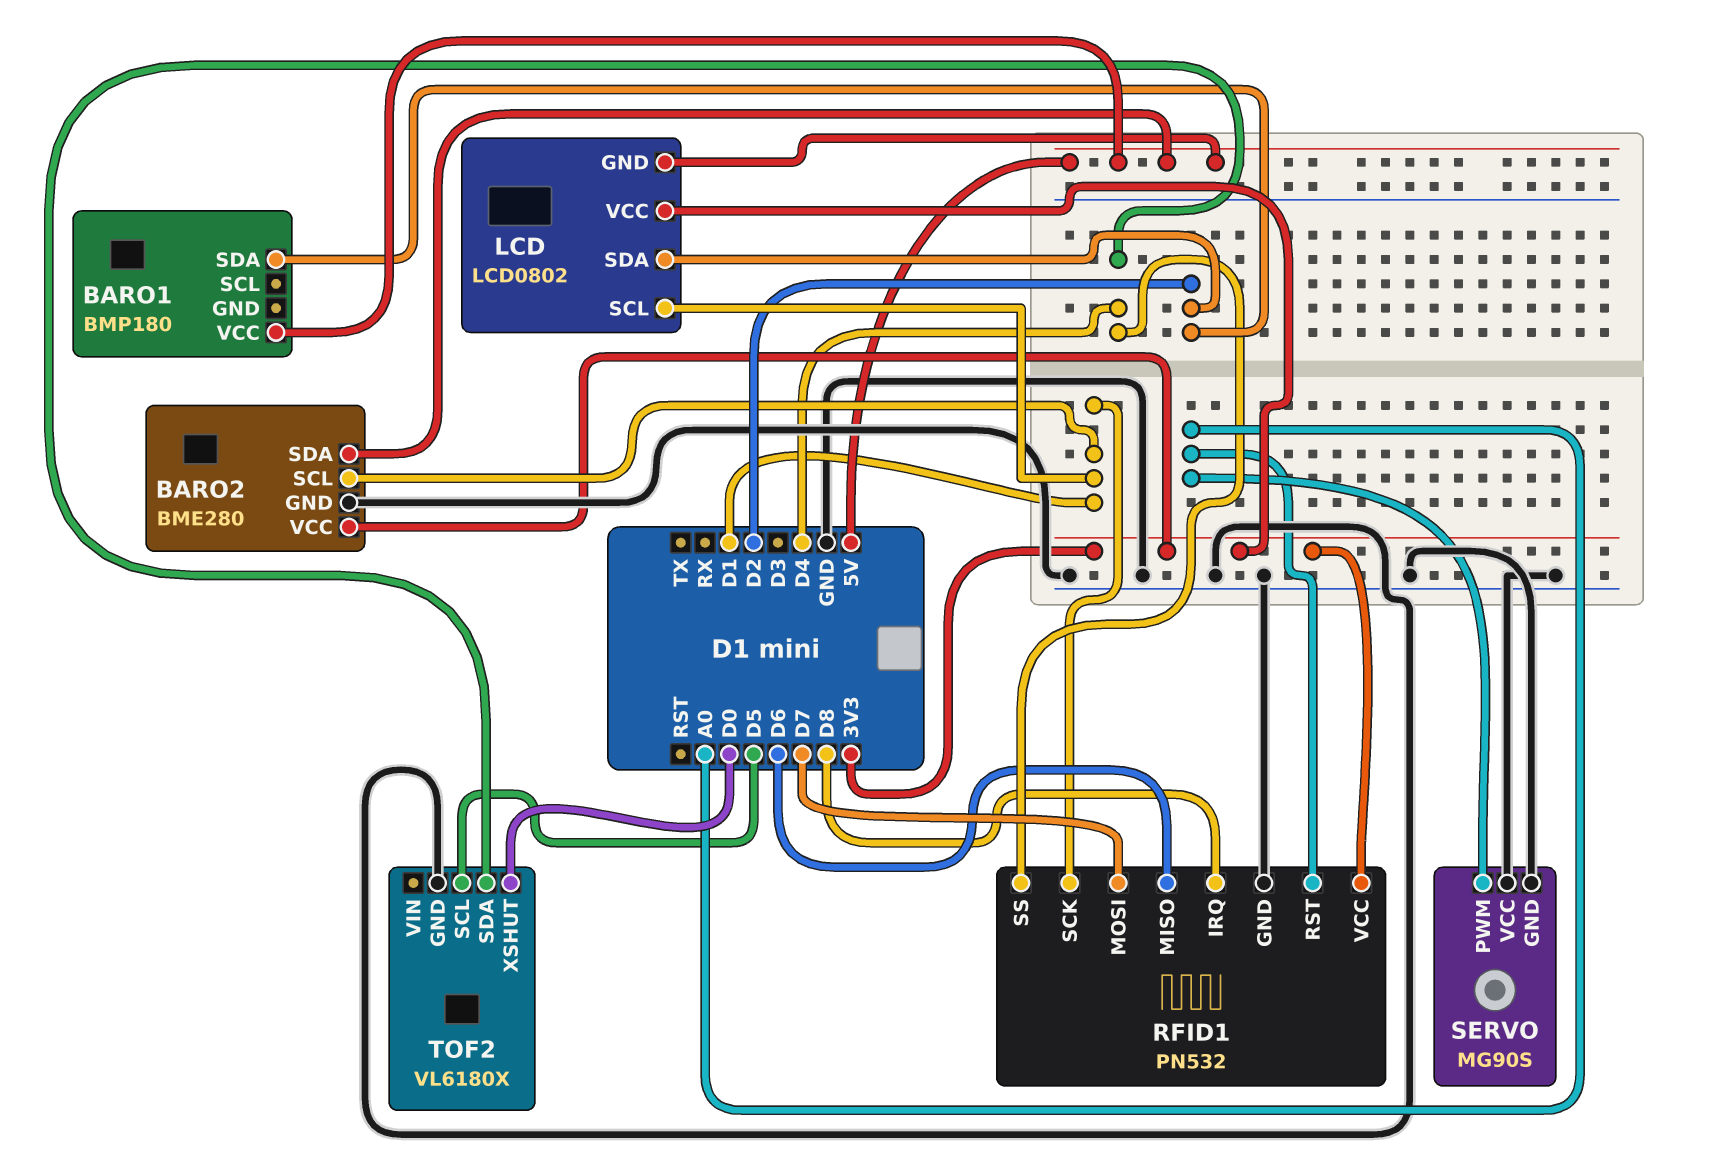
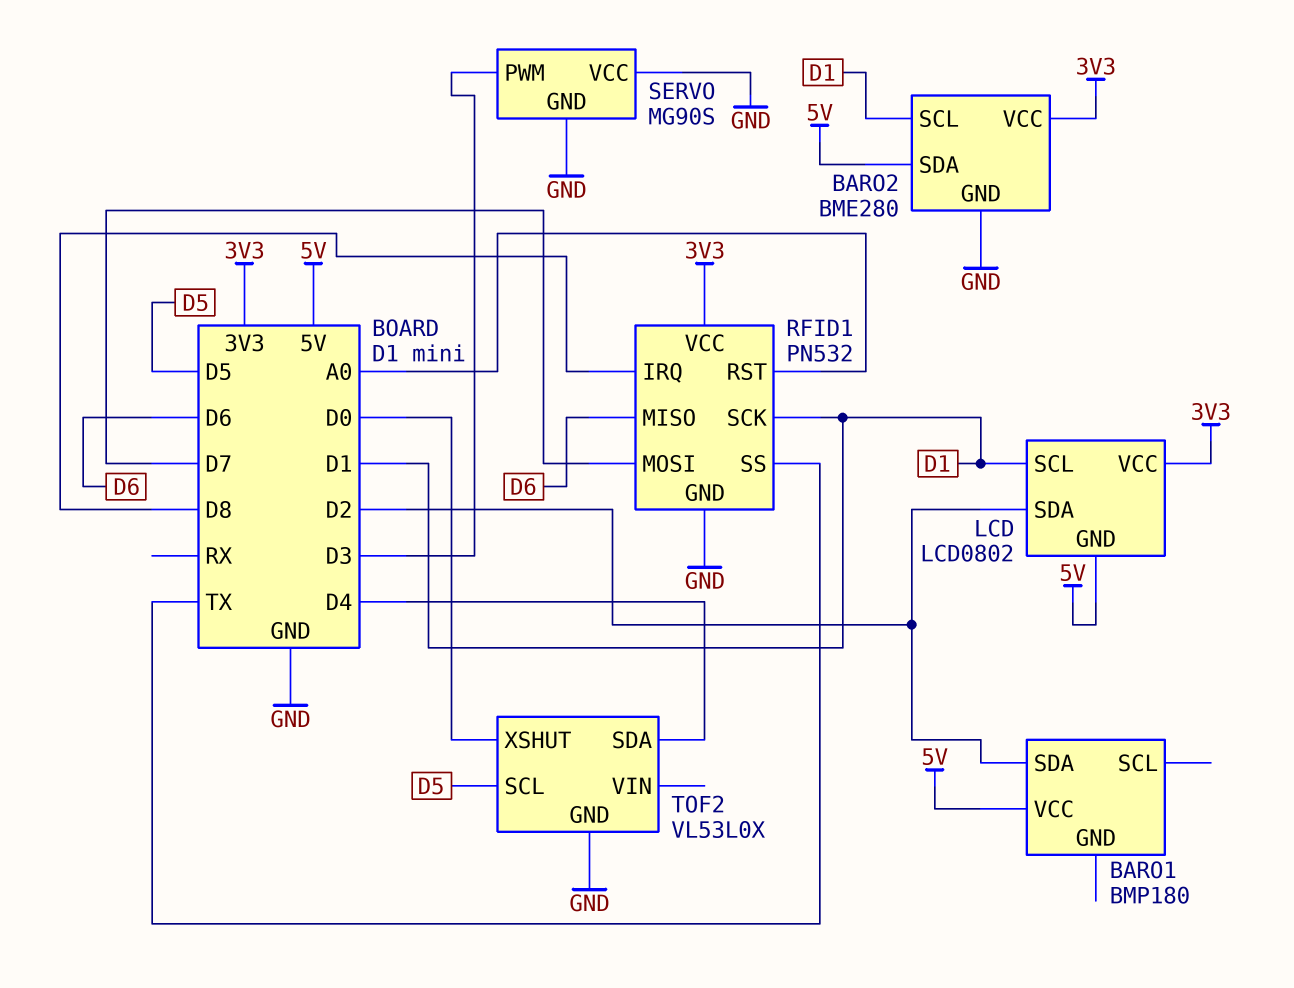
RFID1 pin SS: D4 -> TX
SERVO pin PWM: A0 -> D3
TOF2: VL6180X -> VL53L0X

